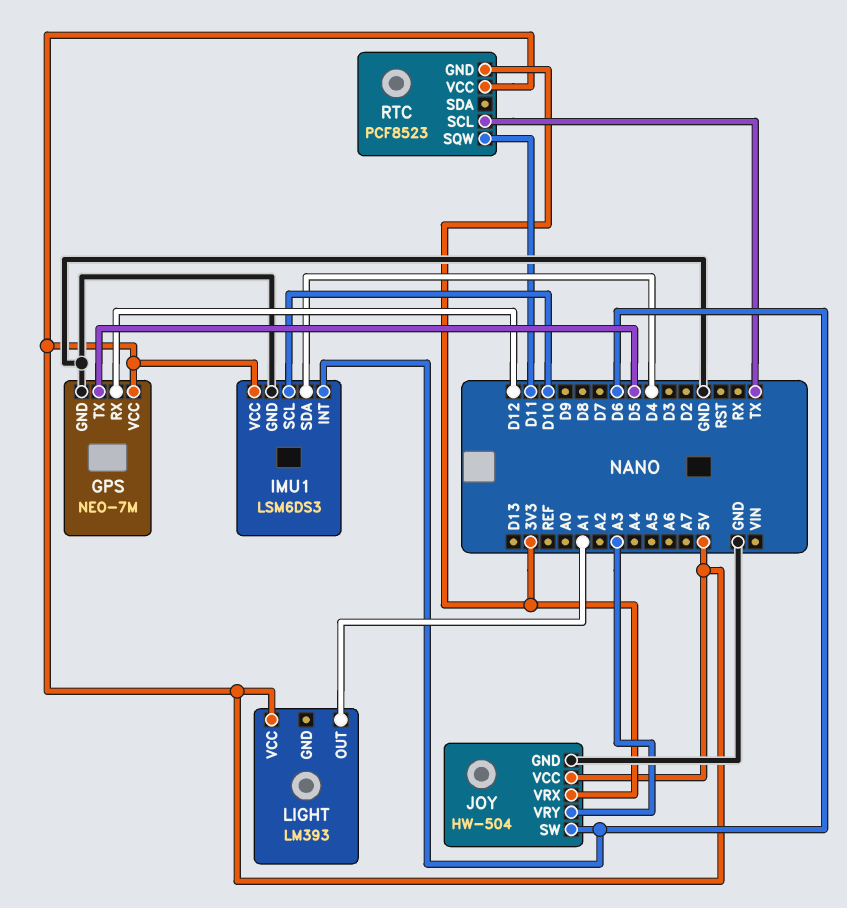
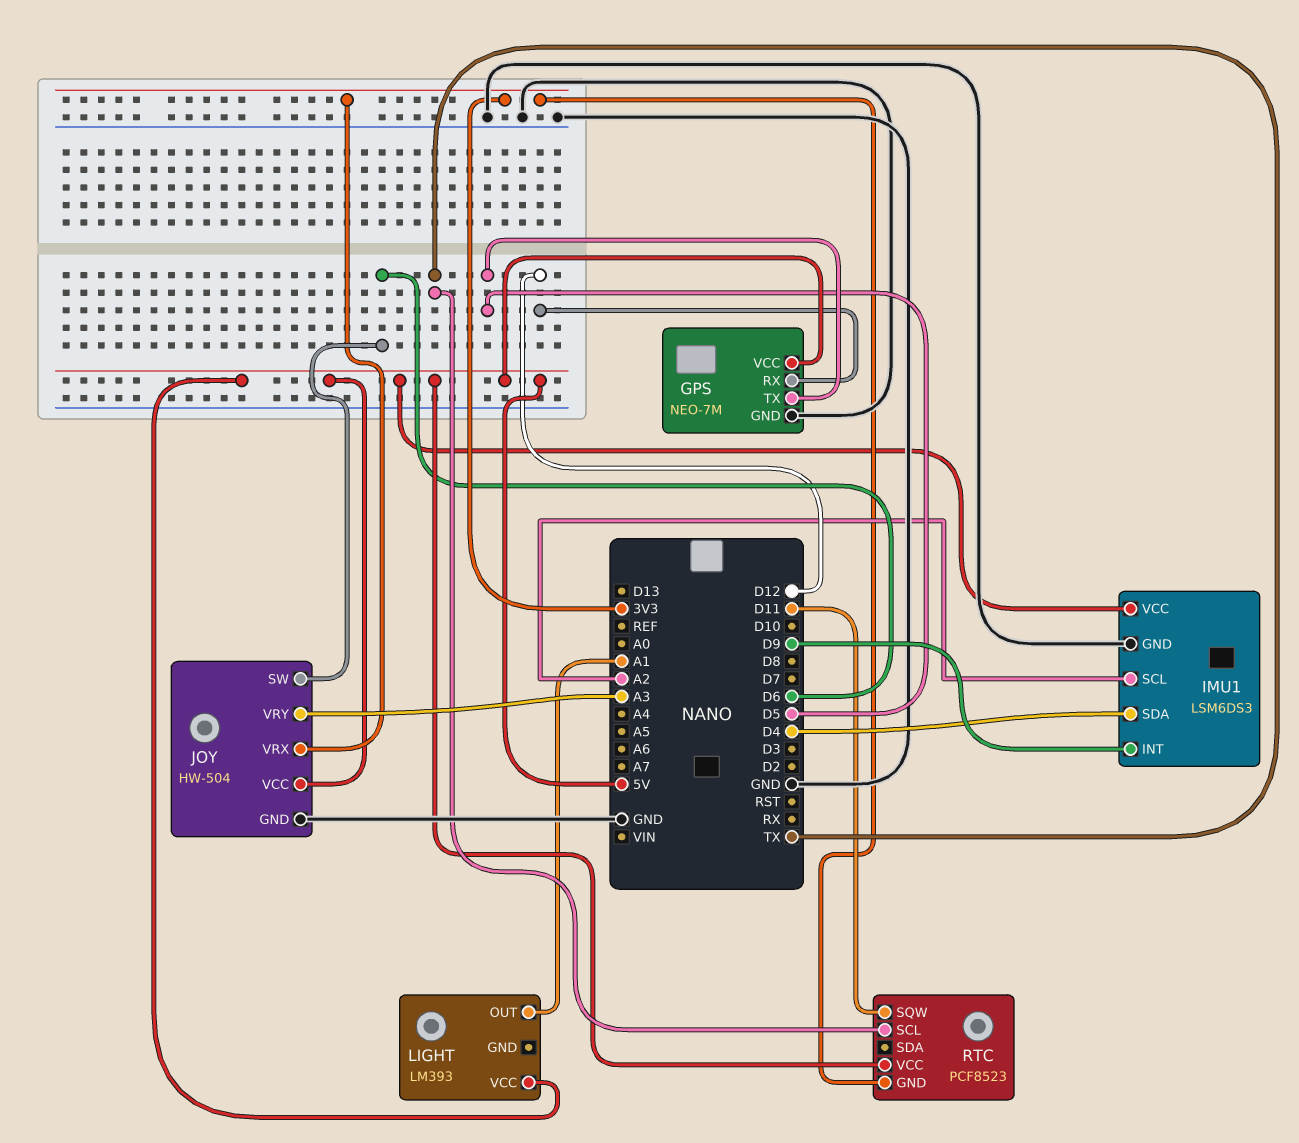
IMU1 pin INT: D6 -> D9
IMU1 pin SCL: D10 -> A2

